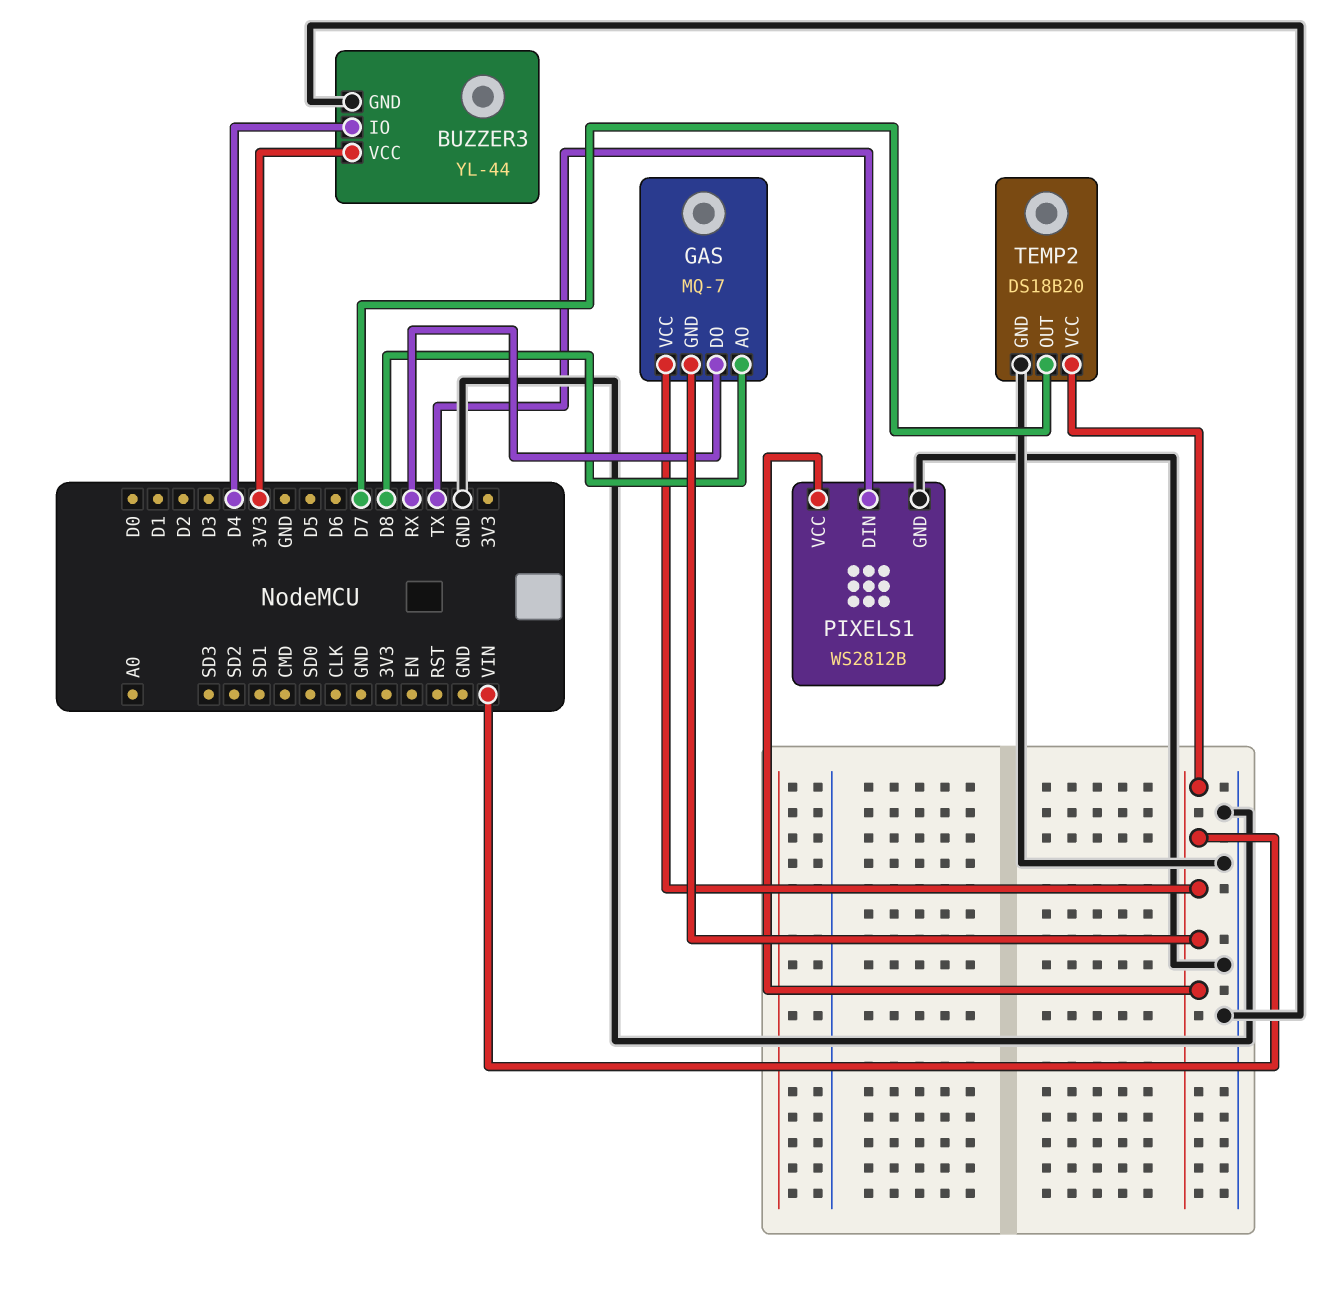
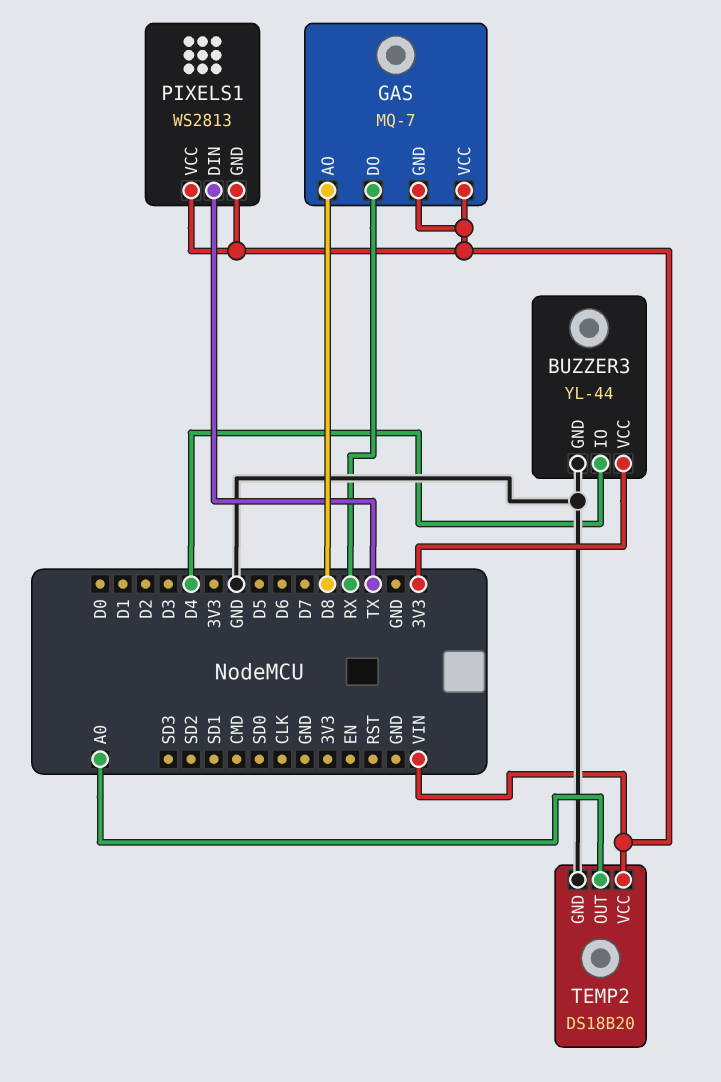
PIXELS1: WS2812B -> WS2813
PIXELS1 pin GND: GND -> VIN
TEMP2 pin OUT: D7 -> A0

